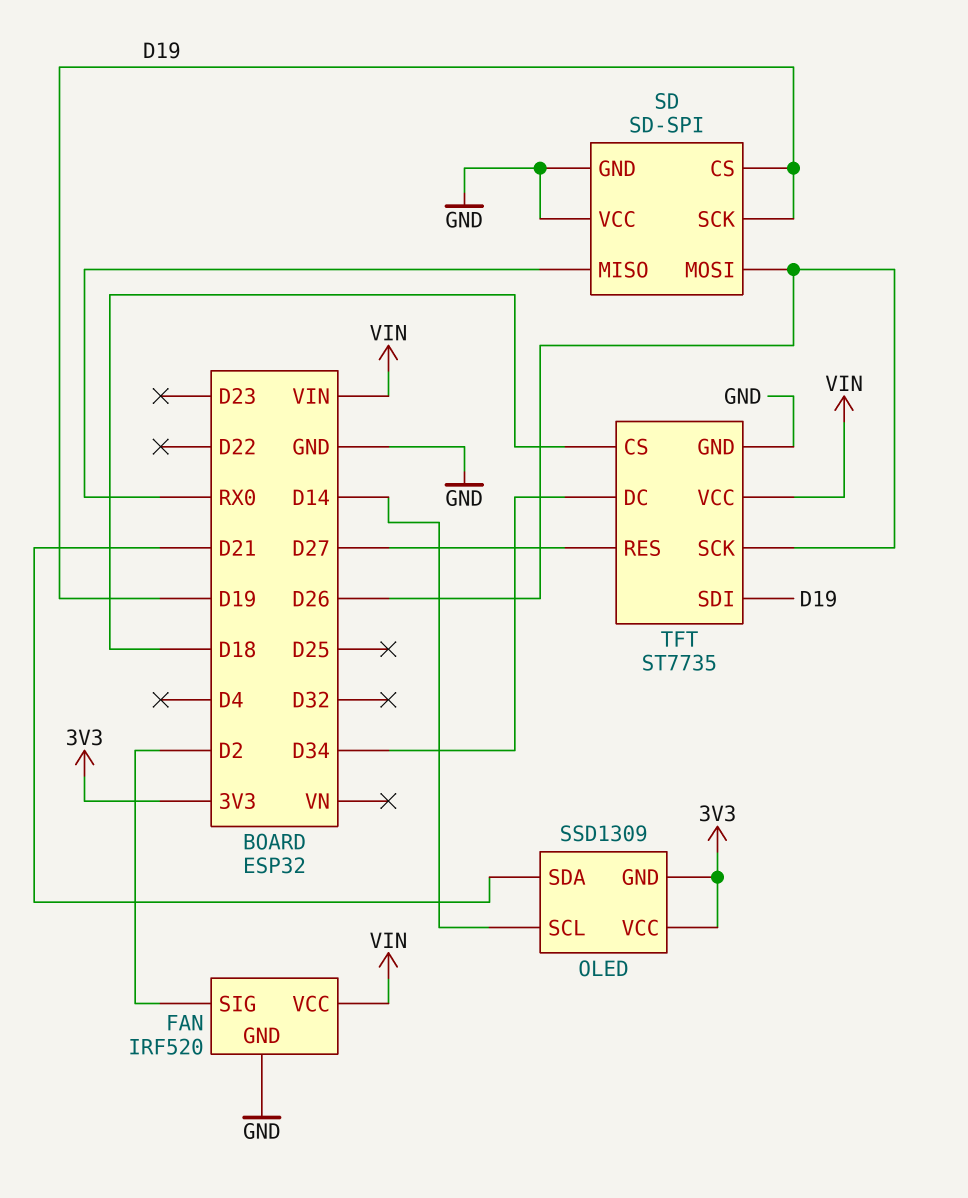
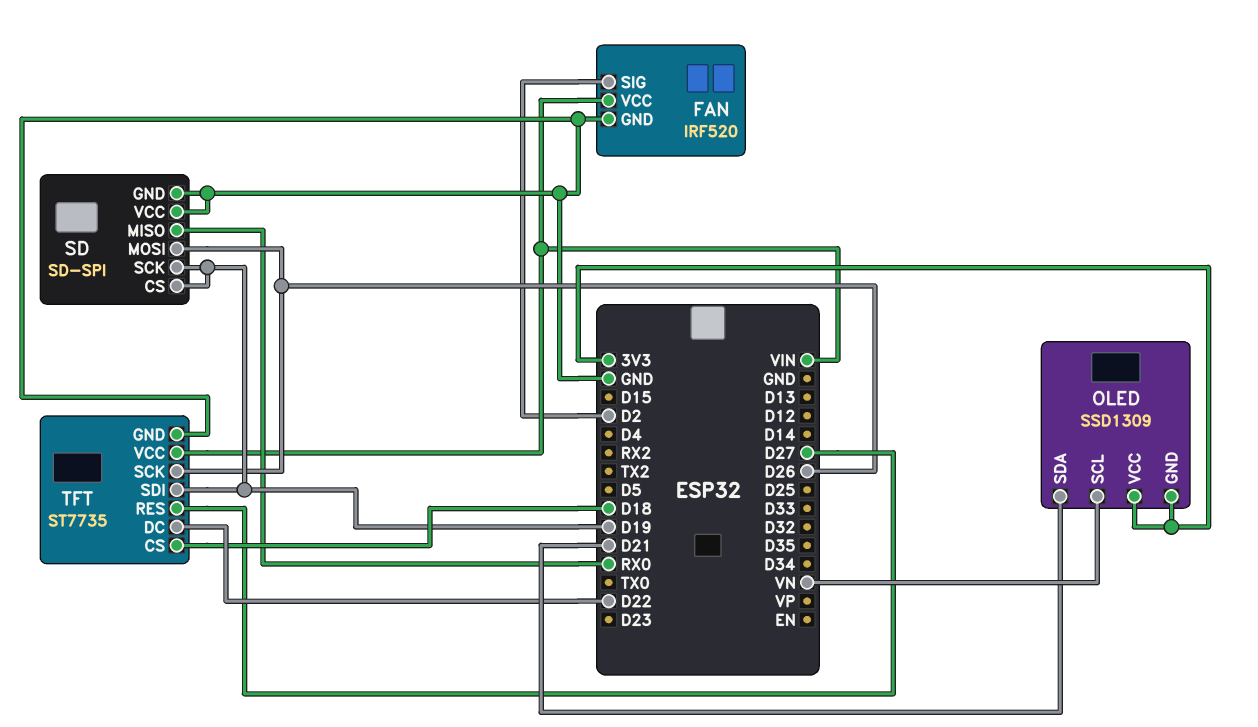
OLED pin SCL: D14 -> VN
TFT pin DC: D34 -> D22

